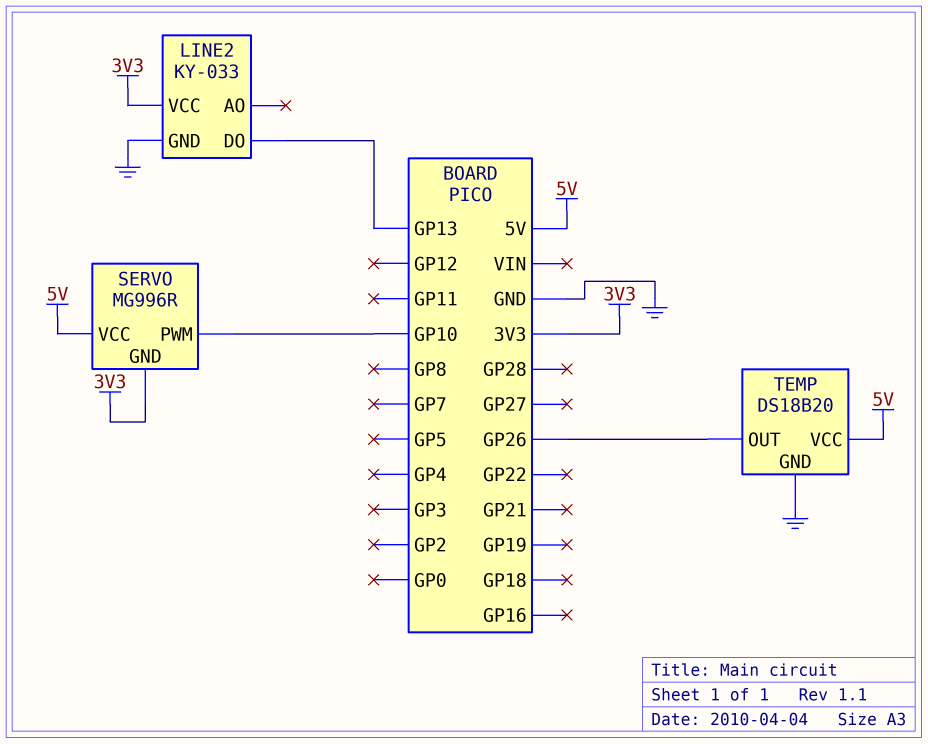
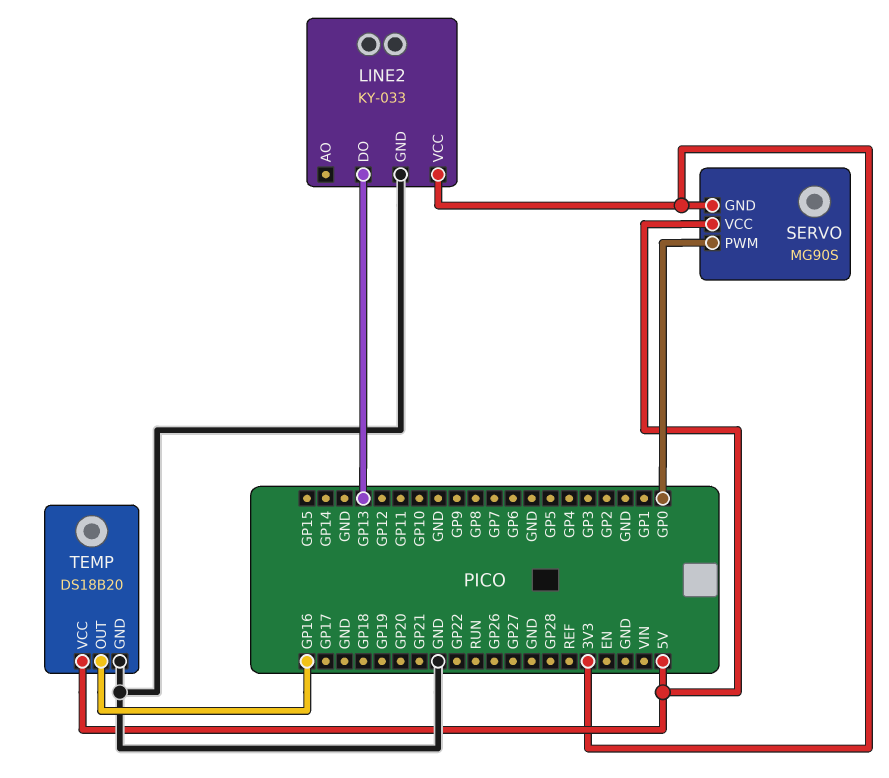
SERVO: MG996R -> MG90S
SERVO pin PWM: GP10 -> GP0
TEMP pin OUT: GP26 -> GP16

